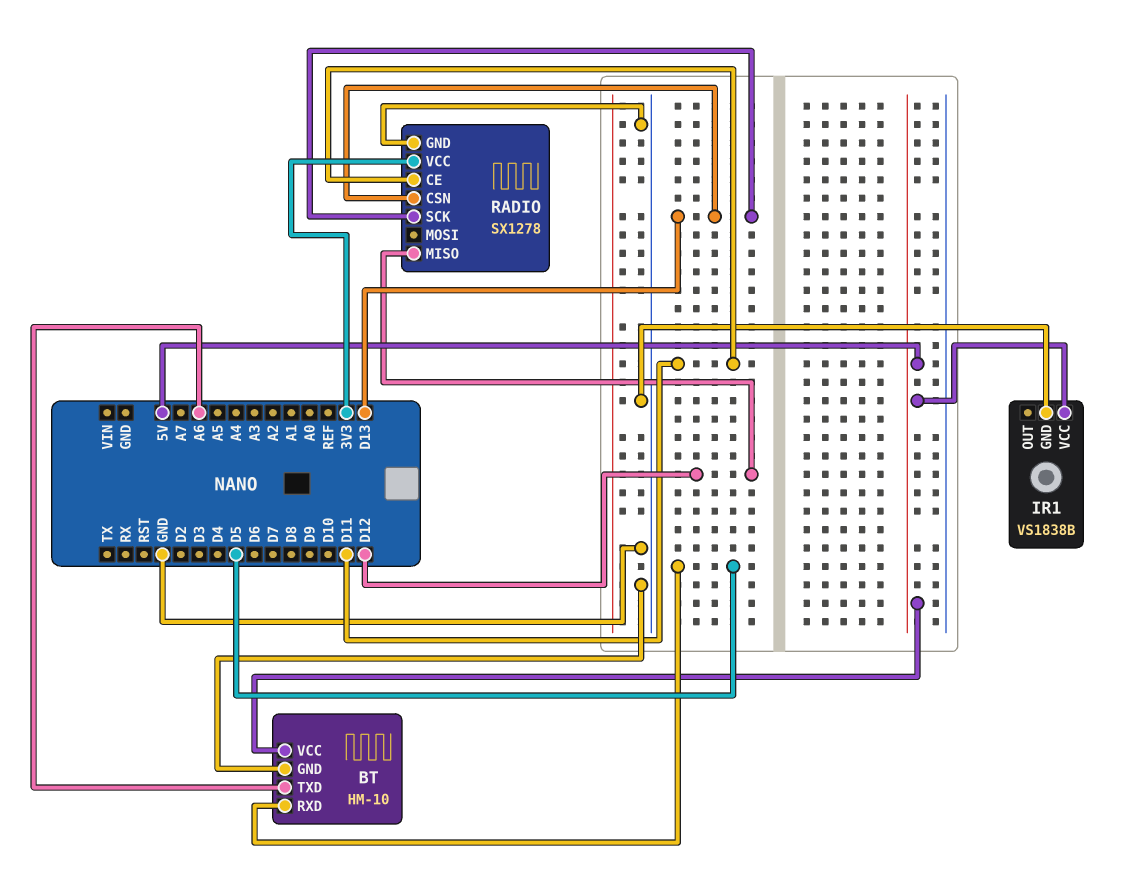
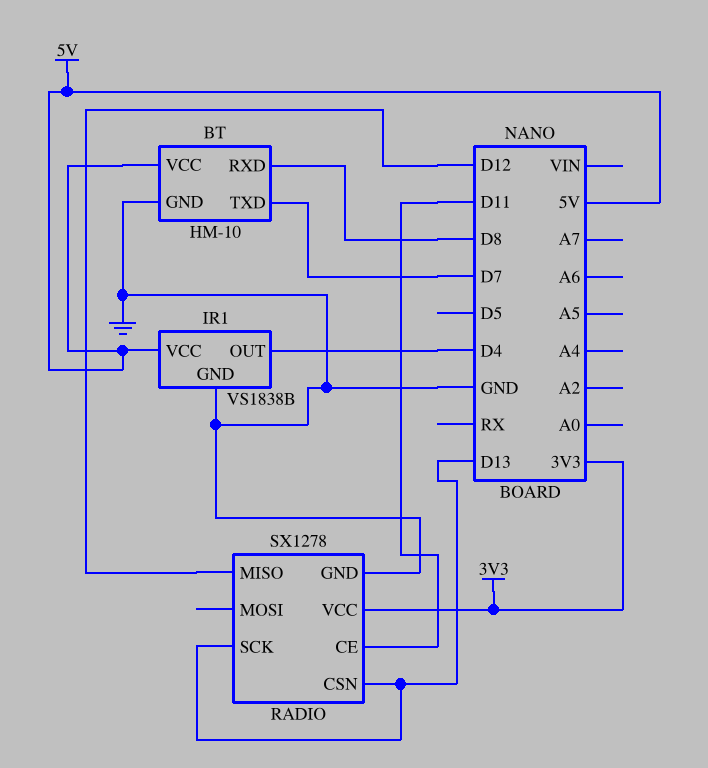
BT pin RXD: D5 -> D8
BT pin TXD: A6 -> D7
IR1 pin OUT: none -> D4

